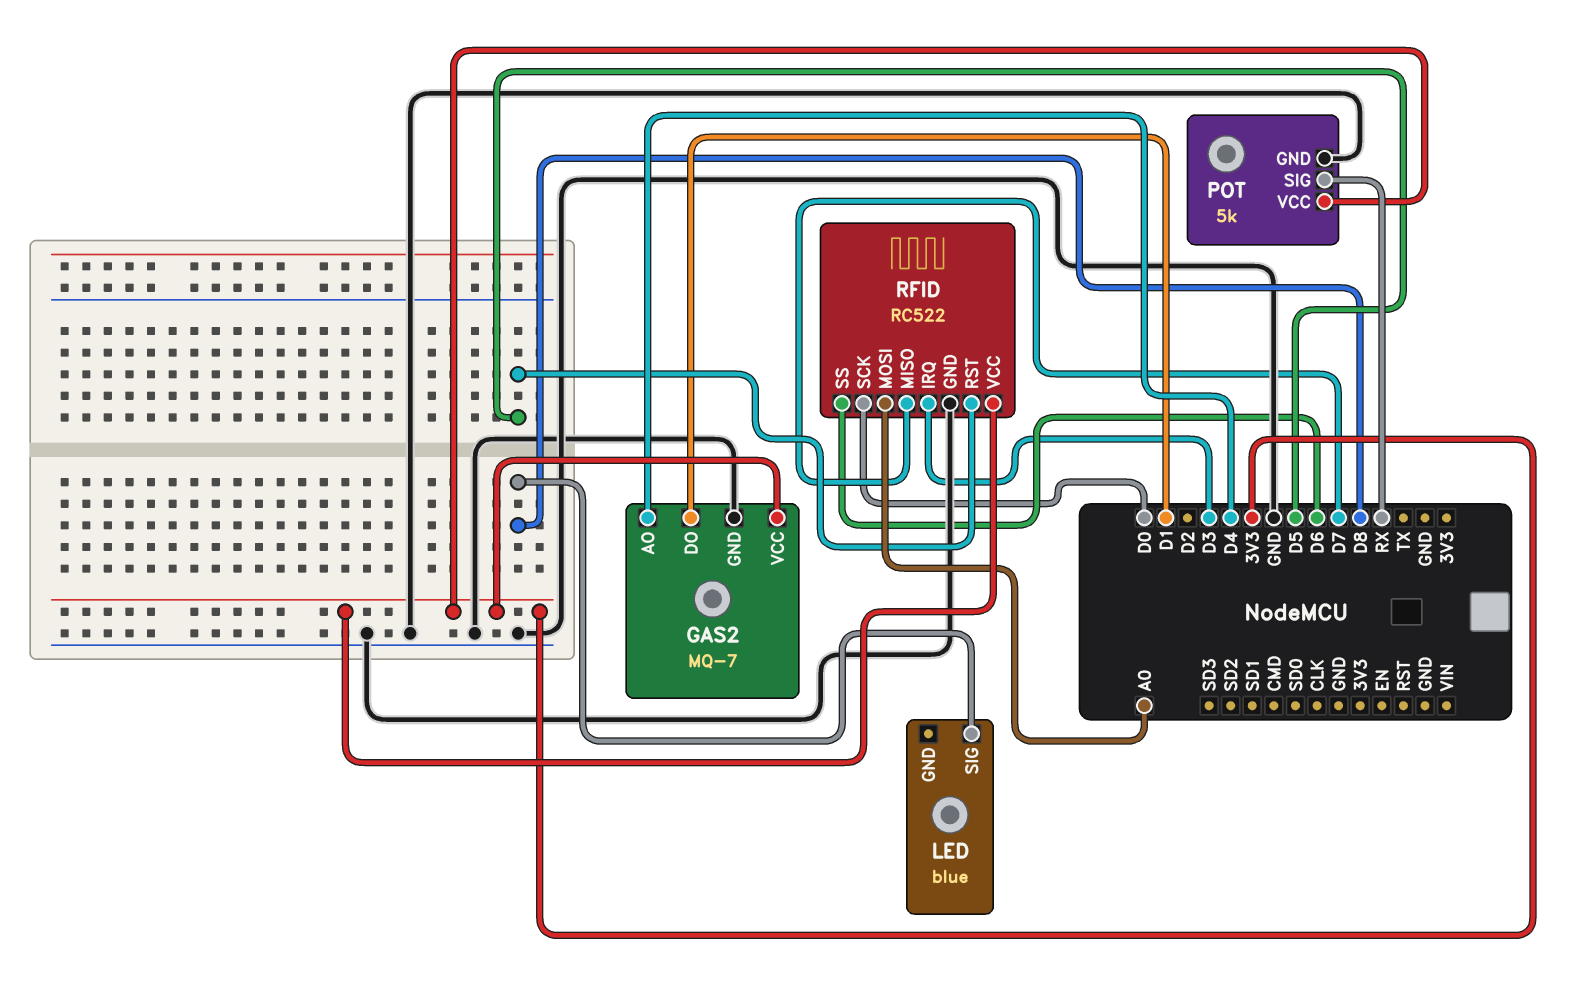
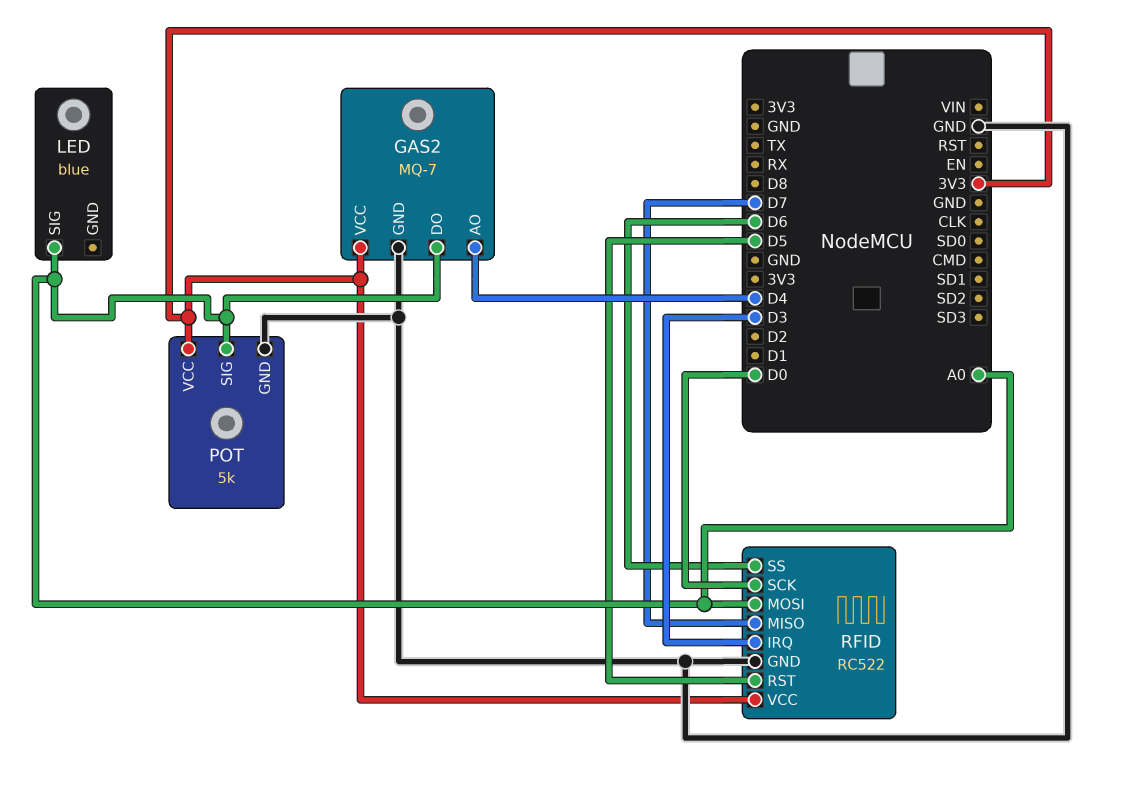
GAS2 pin DO: D1 -> A0
LED pin SIG: D8 -> A0
POT pin SIG: RX -> A0

